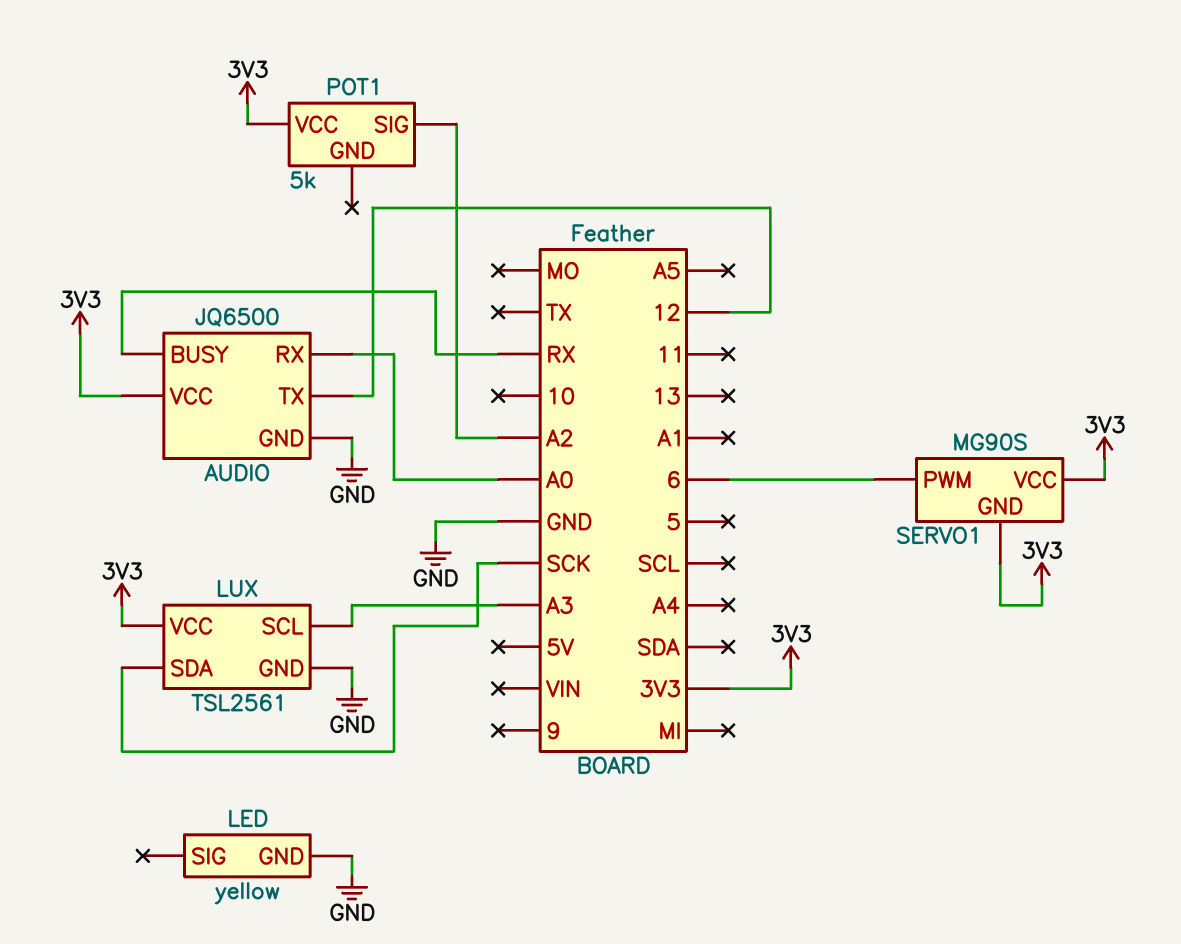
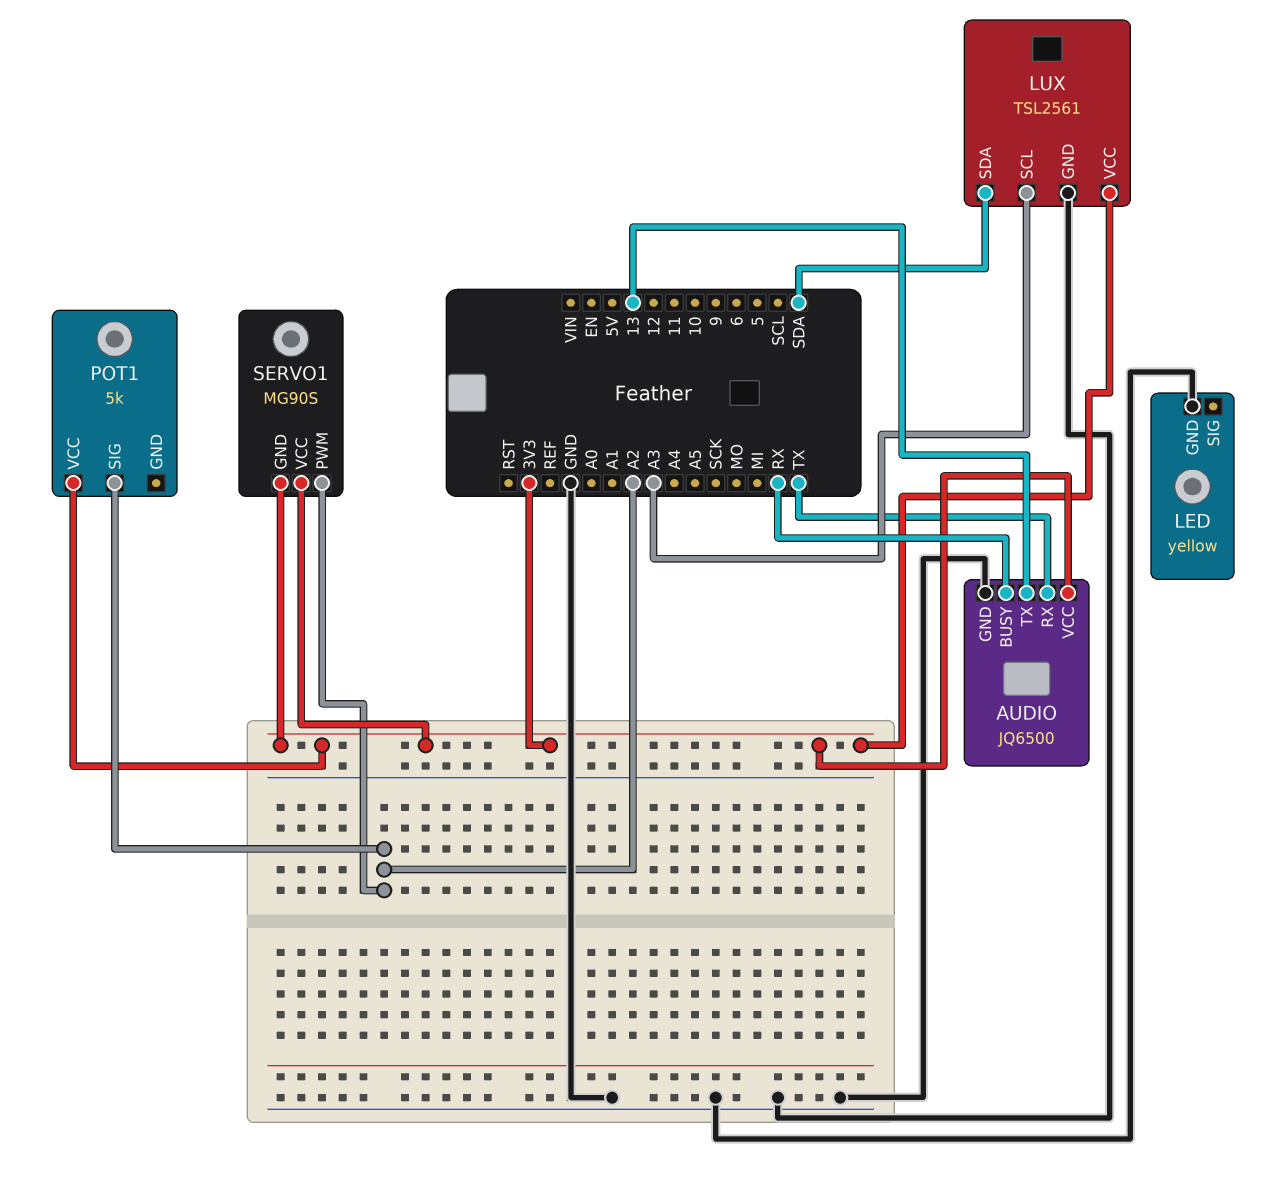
AUDIO pin RX: A0 -> TX
AUDIO pin TX: 12 -> 13
LUX pin SDA: SCK -> SDA
SERVO1 pin PWM: 6 -> A2

